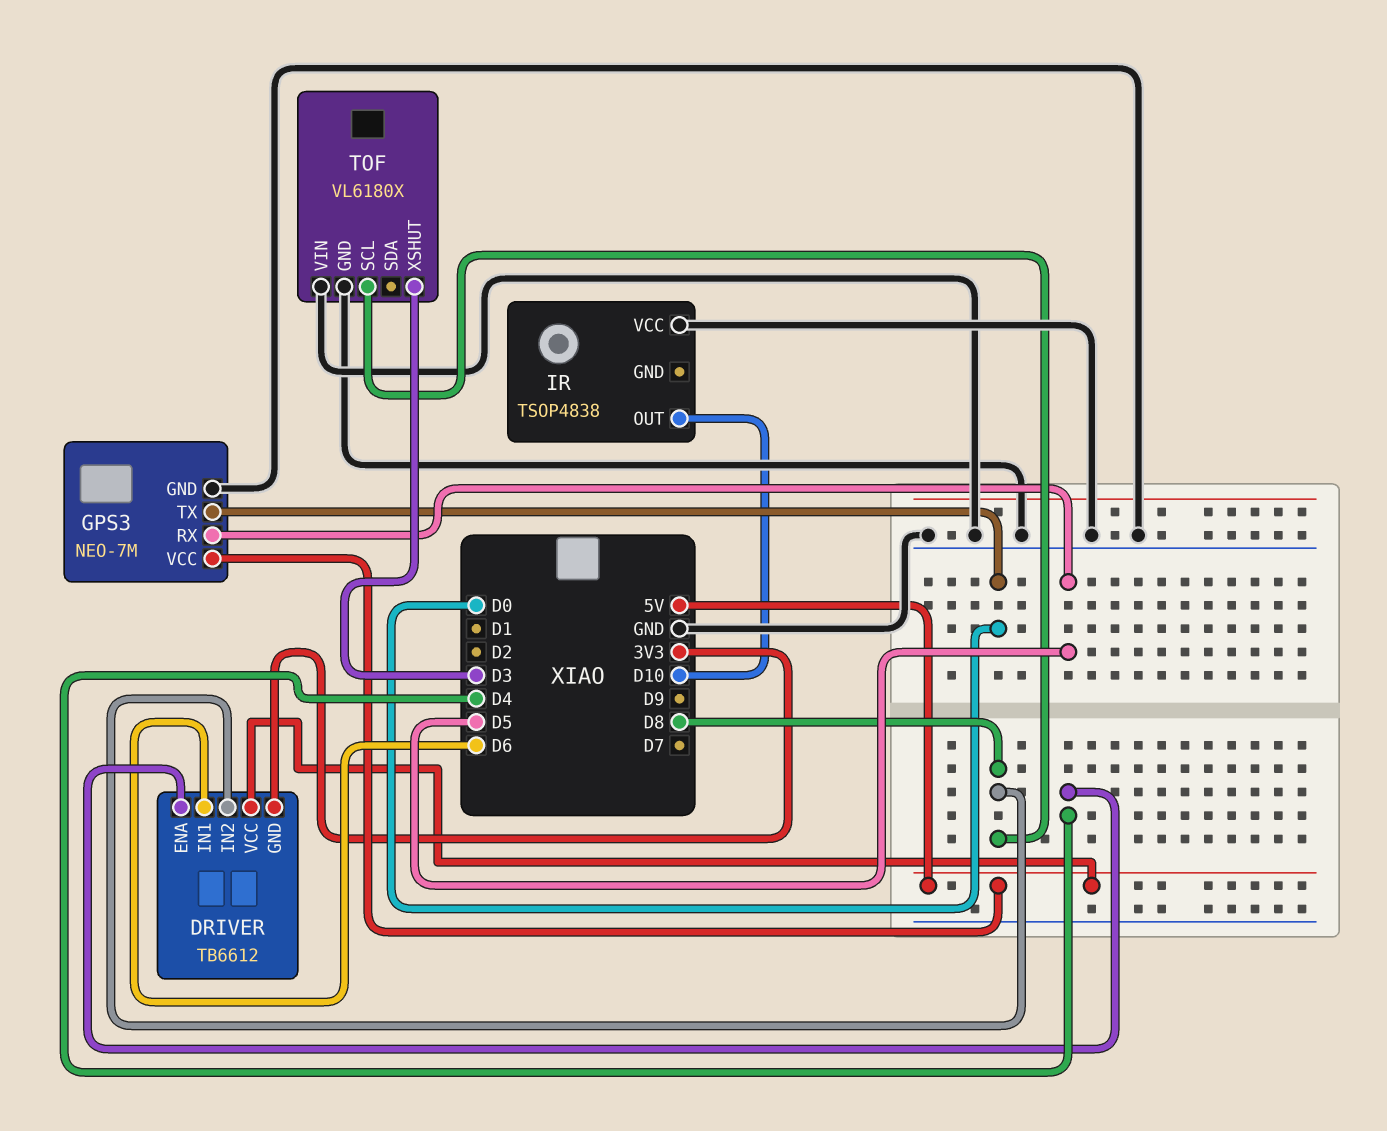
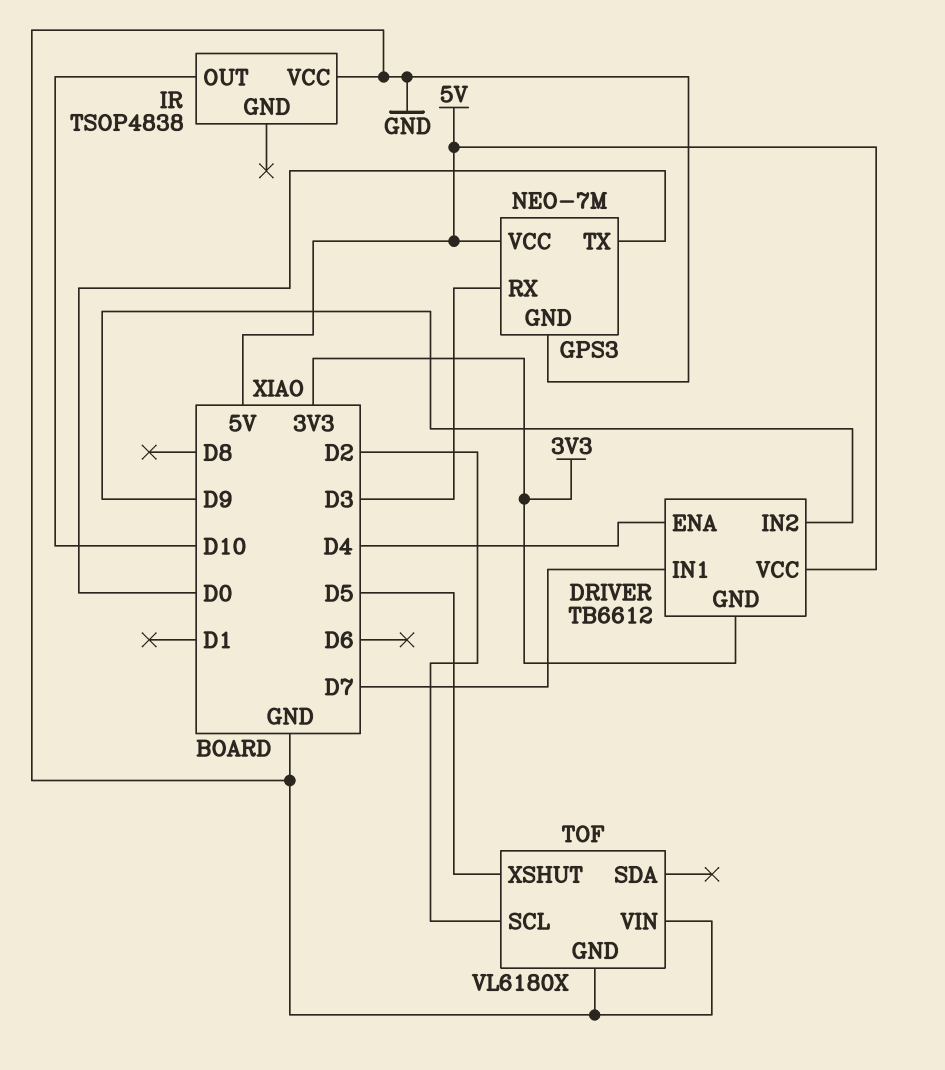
DRIVER pin IN1: D6 -> D7
DRIVER pin IN2: D8 -> D9
GPS3 pin RX: D5 -> D3
TOF pin SCL: D8 -> D2
TOF pin XSHUT: D3 -> D5

